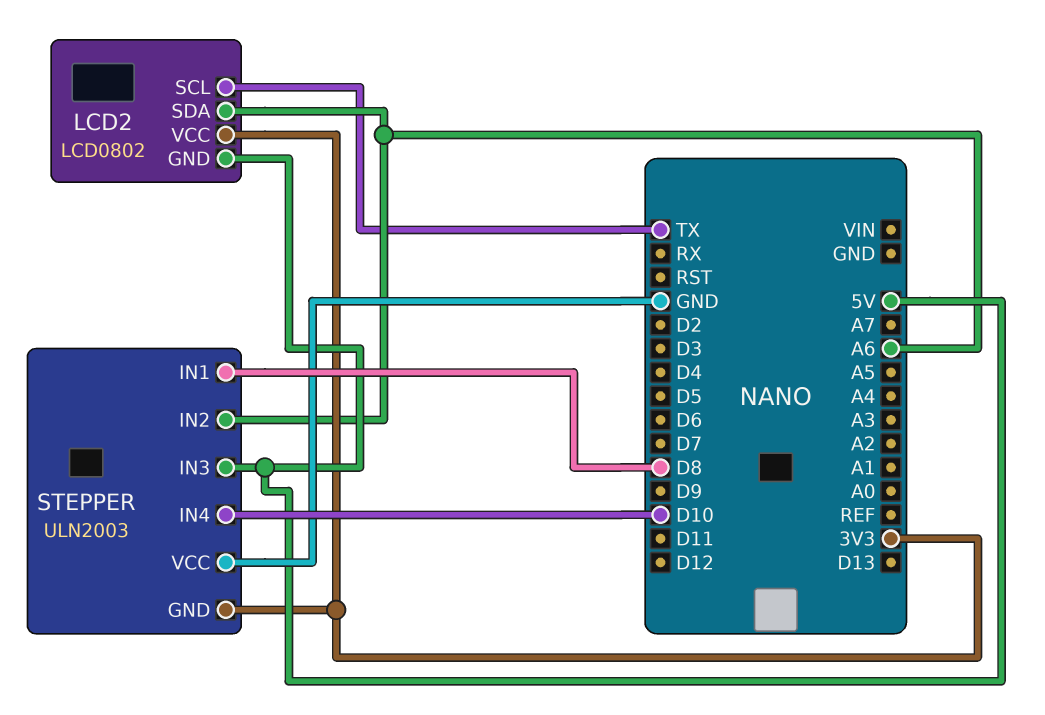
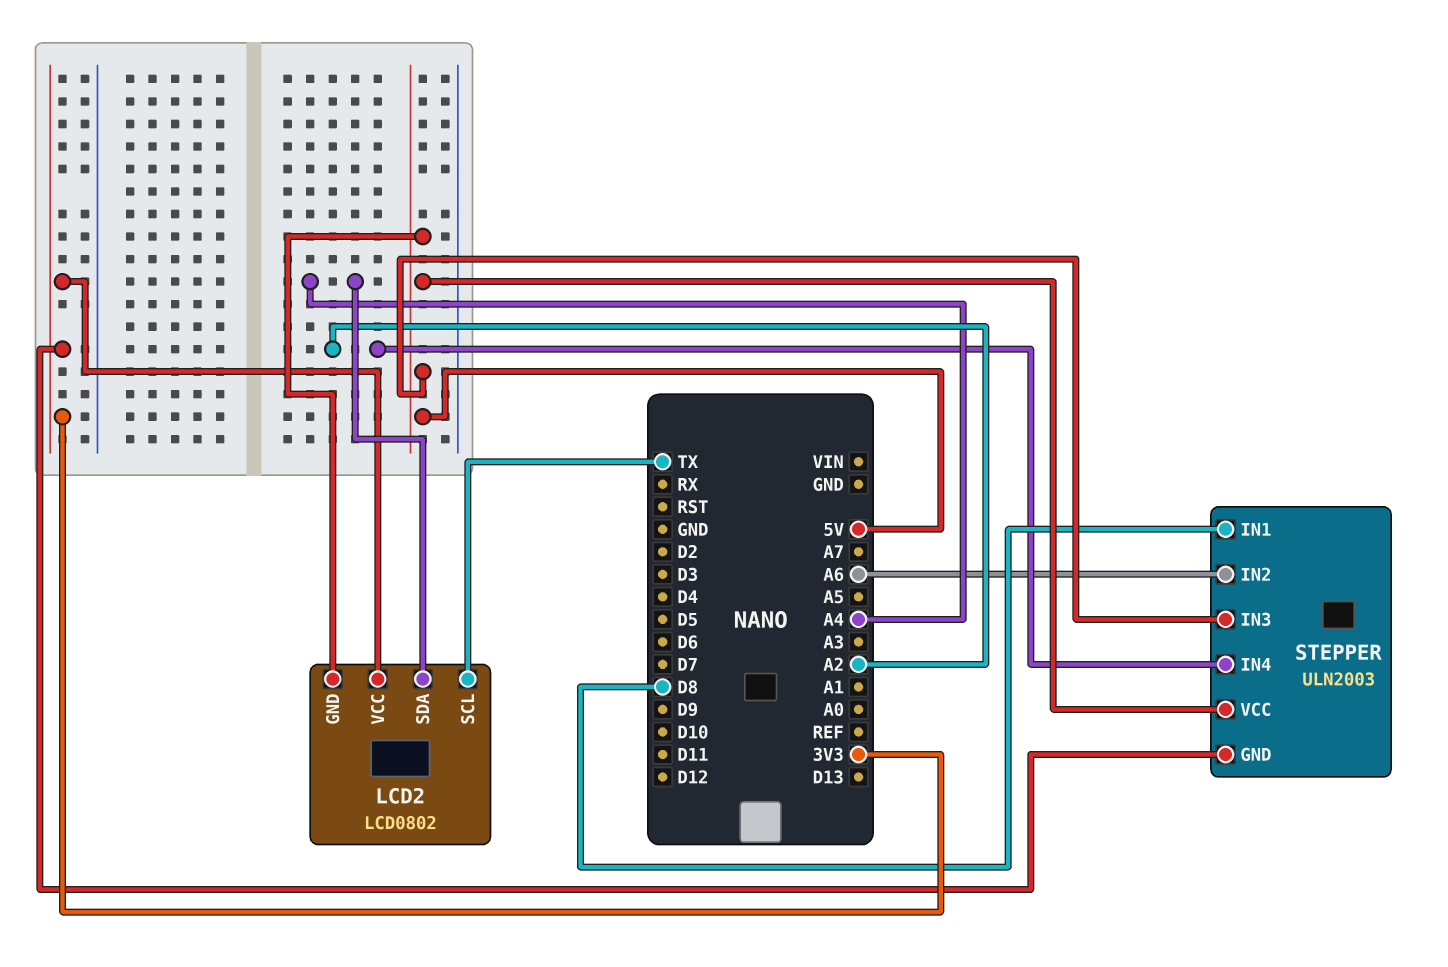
LCD2 pin SDA: A6 -> A4
STEPPER pin IN4: D10 -> A2
STEPPER pin VCC: GND -> 5V

